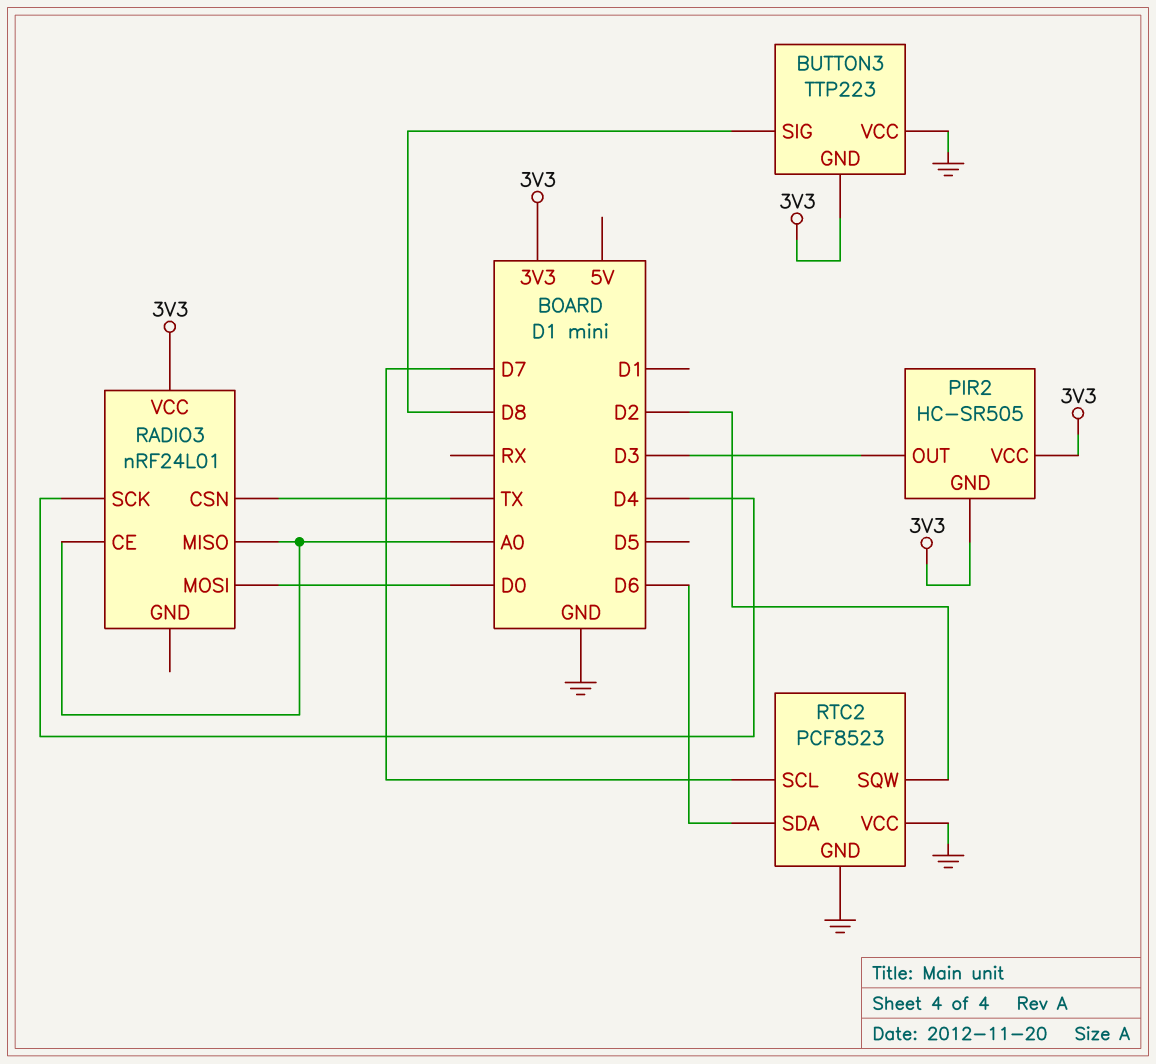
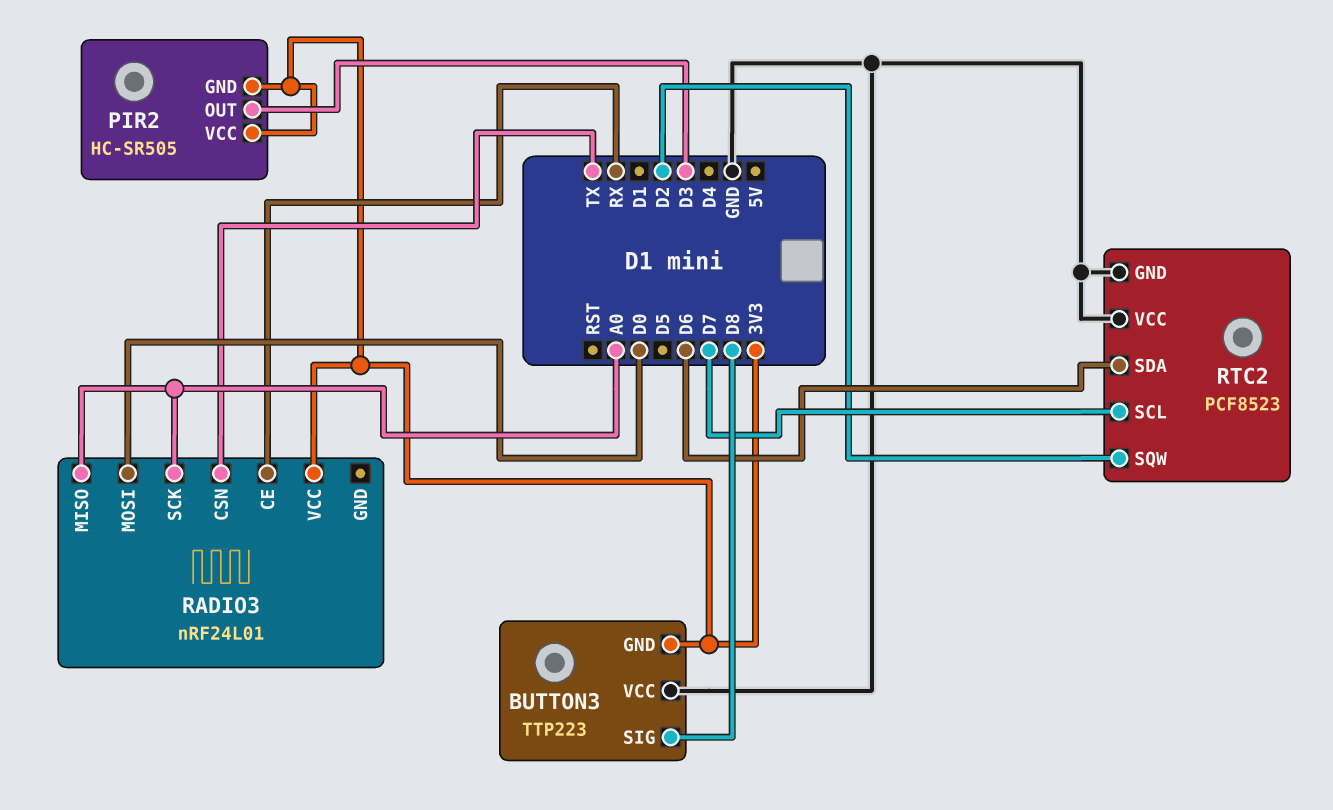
RADIO3 pin CE: A0 -> RX
RADIO3 pin SCK: D4 -> A0

